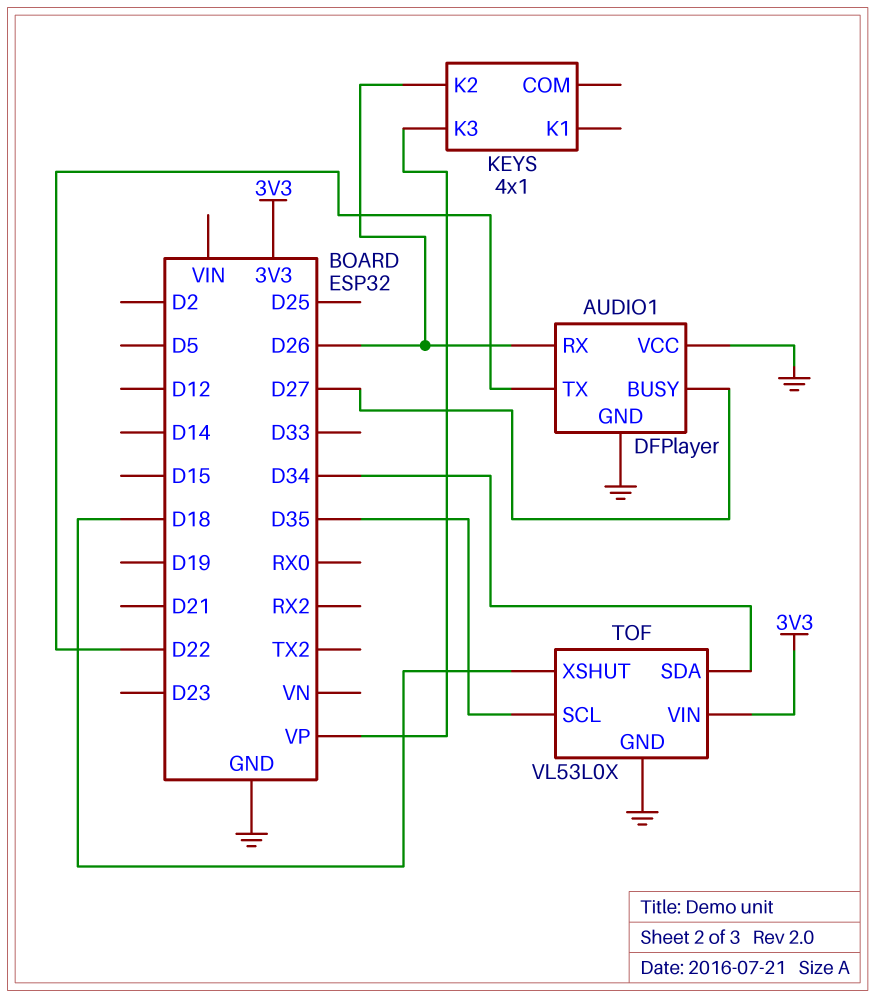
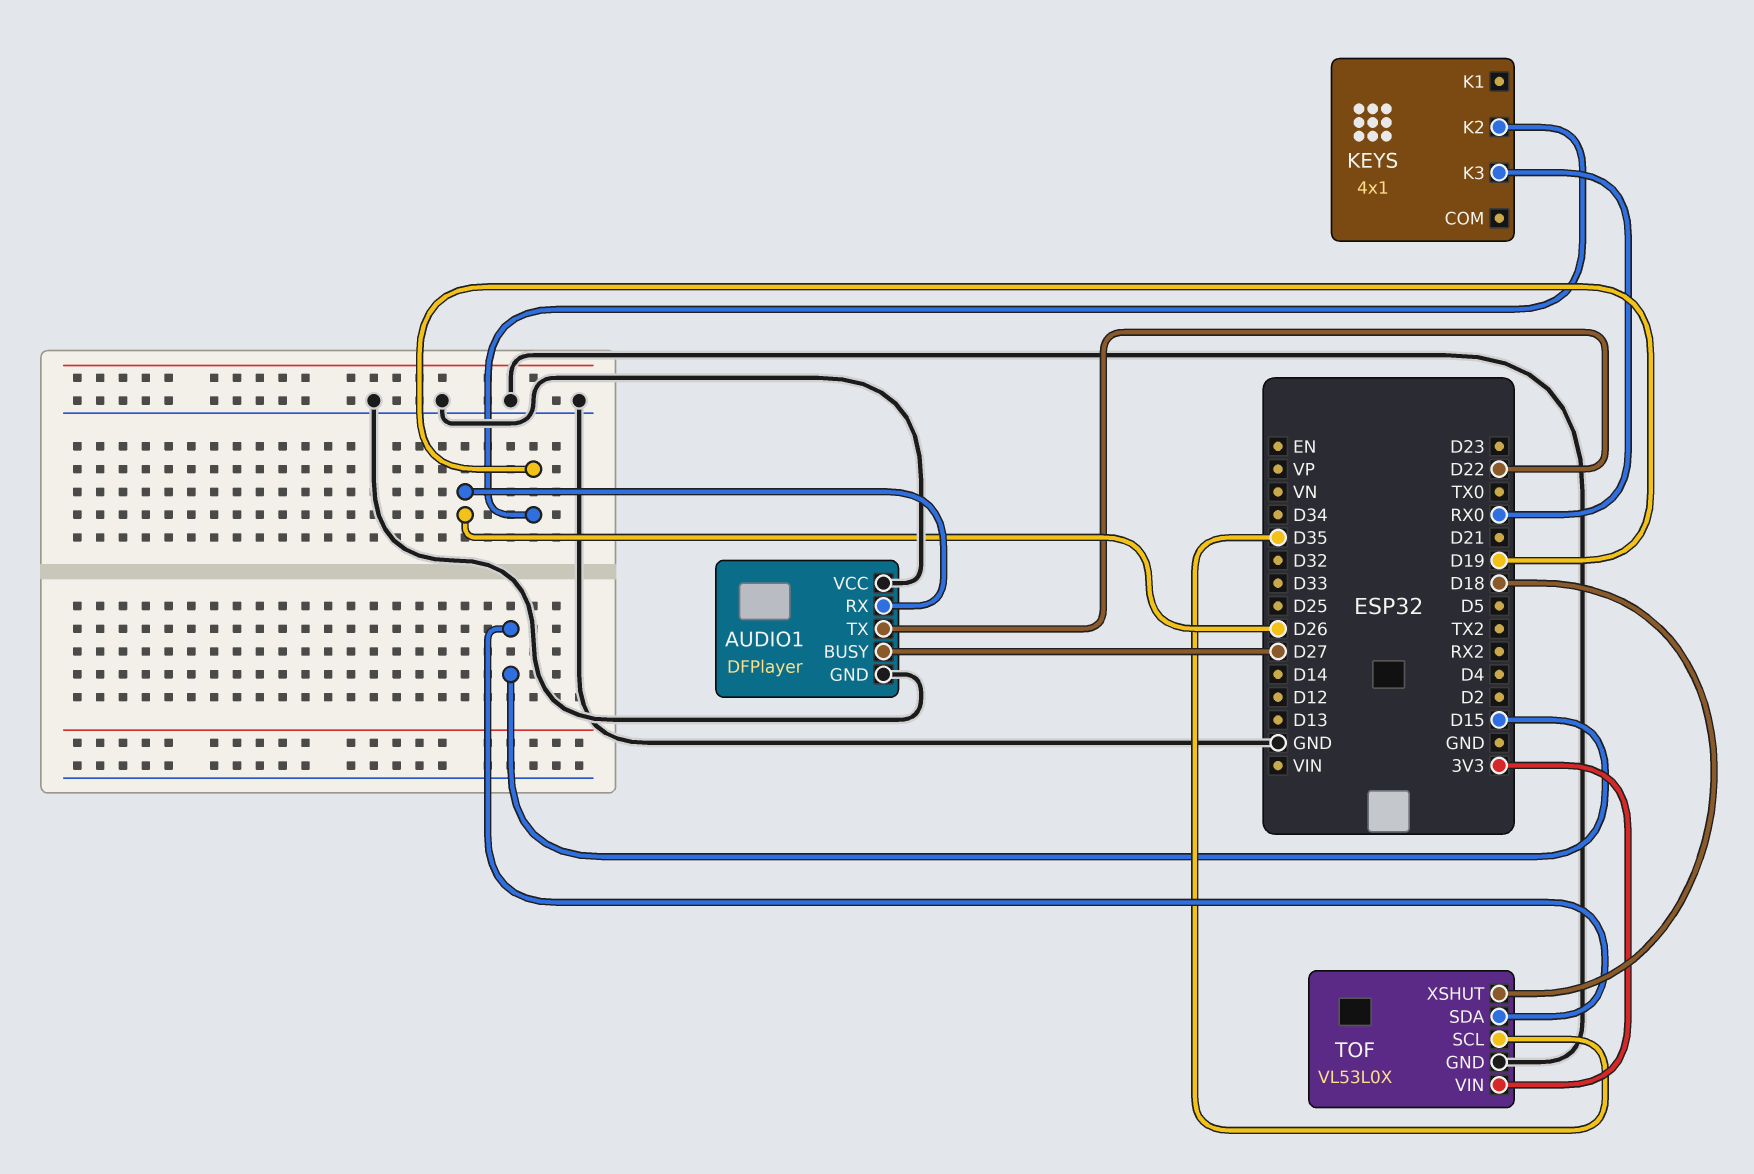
KEYS pin K2: D26 -> D19
KEYS pin K3: VP -> RX0
TOF pin SDA: D34 -> D15

